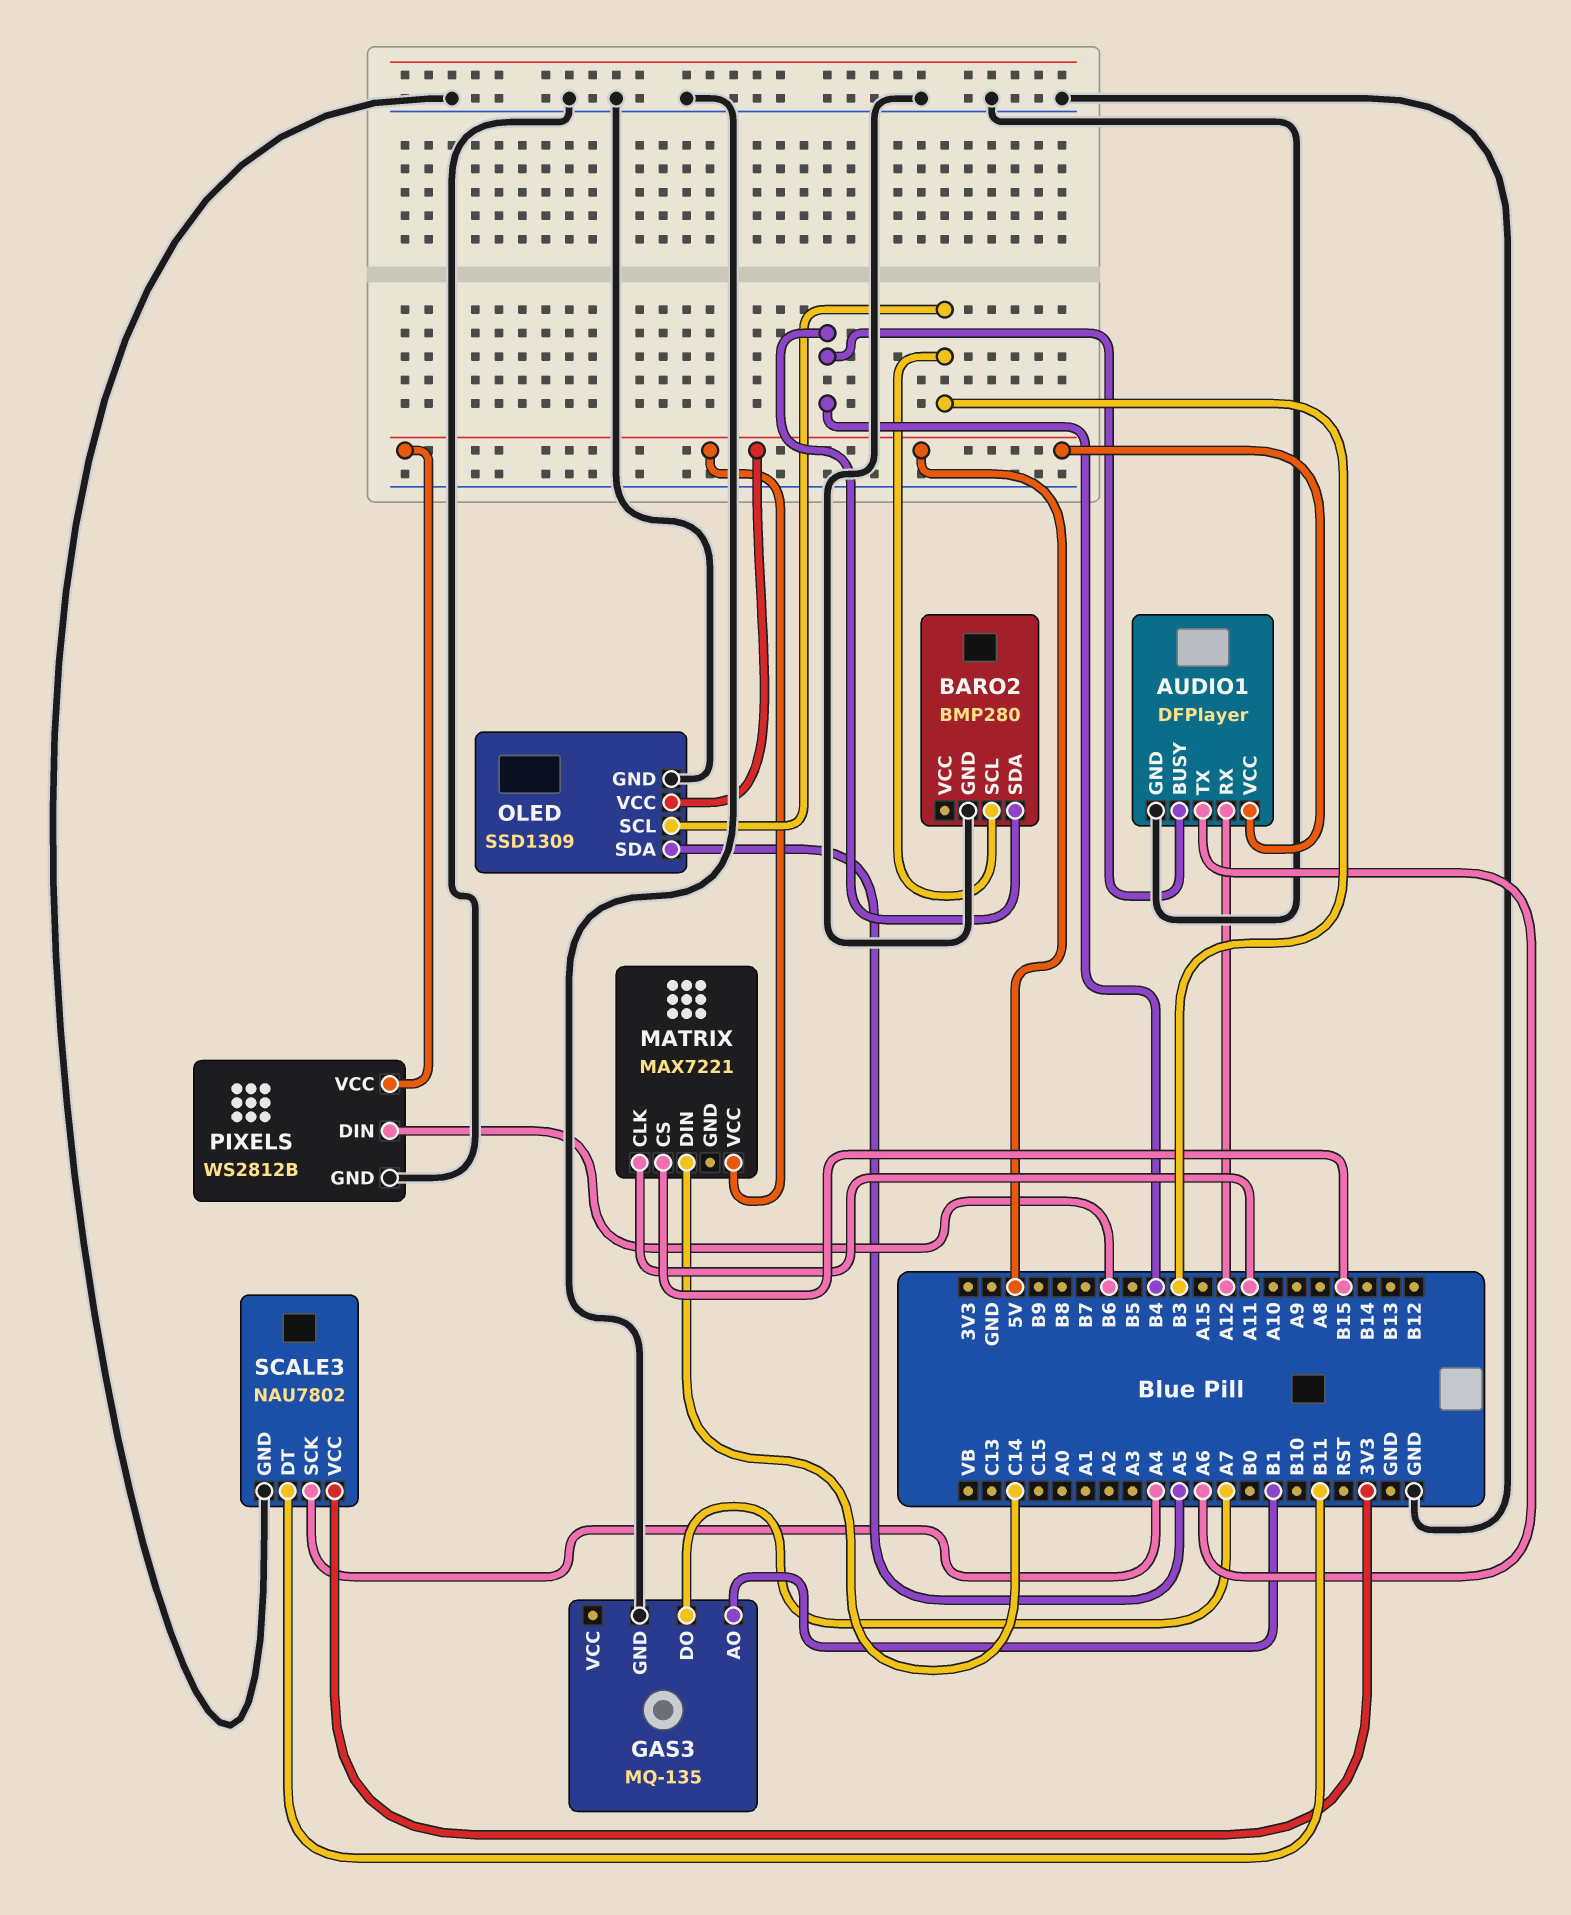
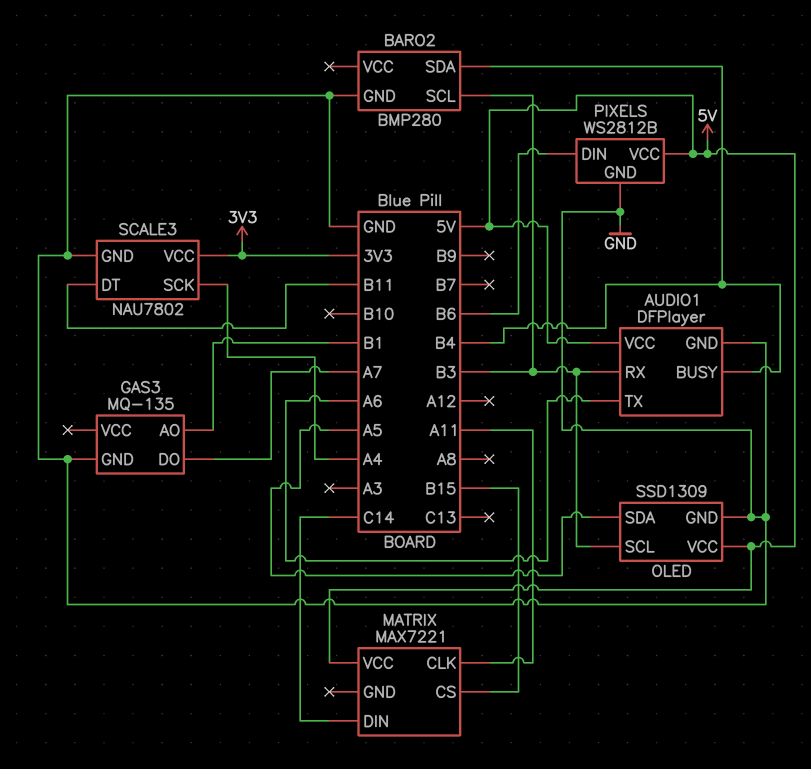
AUDIO1 pin RX: A12 -> B3

